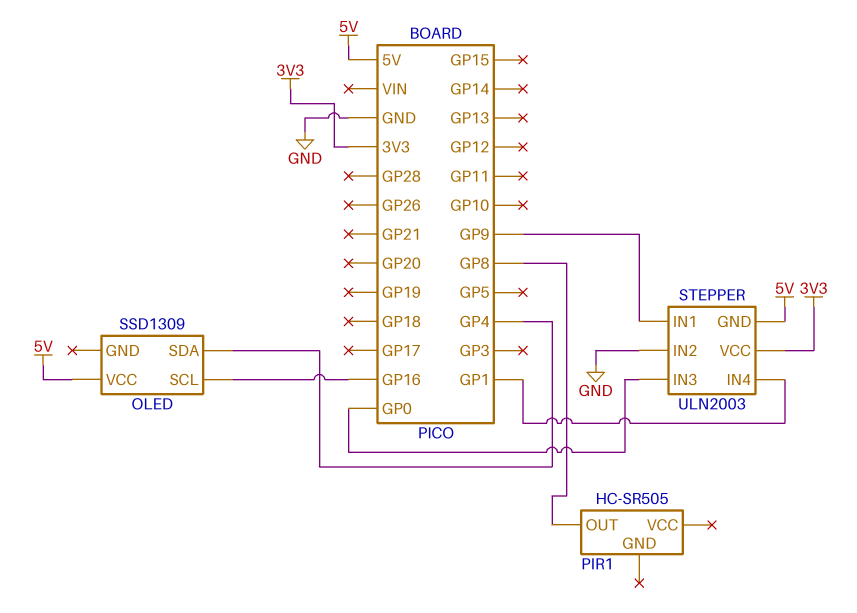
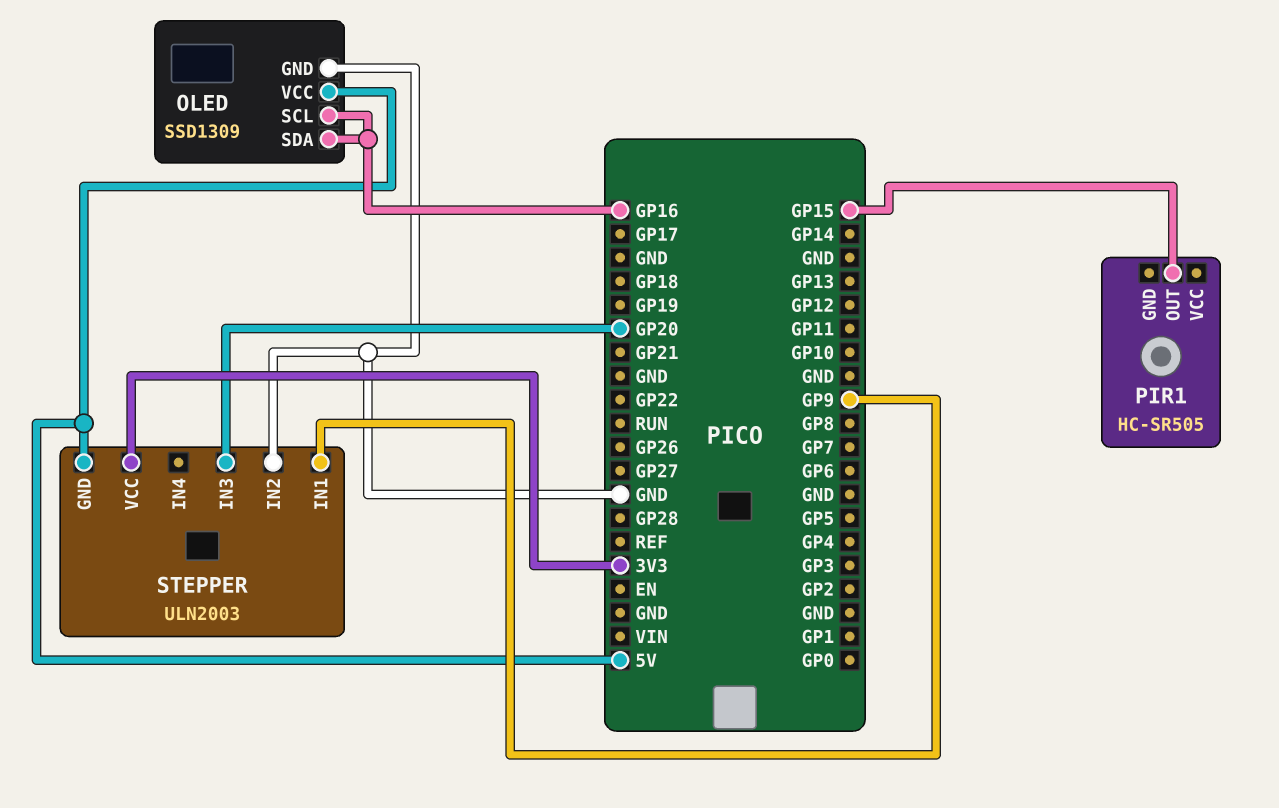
OLED pin GND: none -> GND
OLED pin SDA: GP4 -> GP16
PIR1 pin OUT: GP8 -> GP15
STEPPER pin IN3: GP0 -> GP20
STEPPER pin IN4: GP1 -> none

